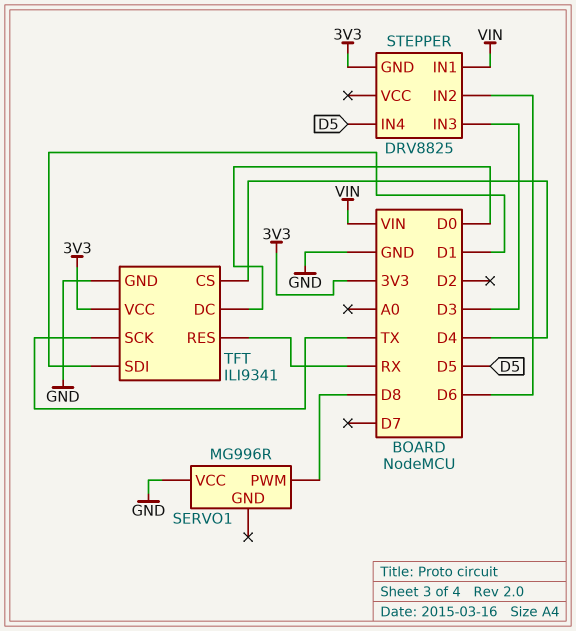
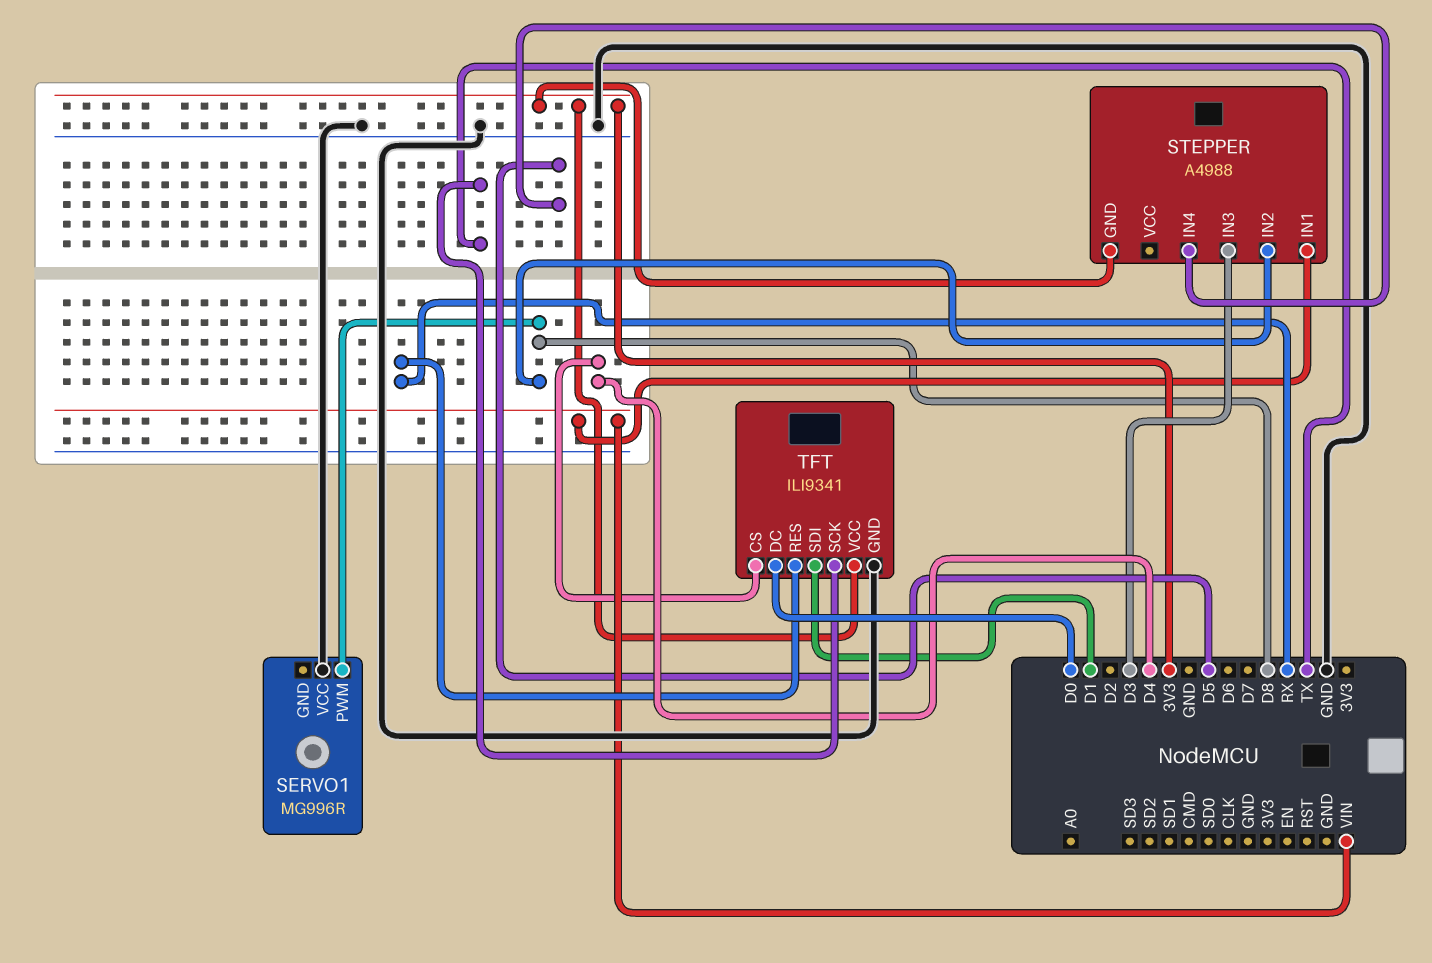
STEPPER: DRV8825 -> A4988
STEPPER pin IN2: D6 -> D8

